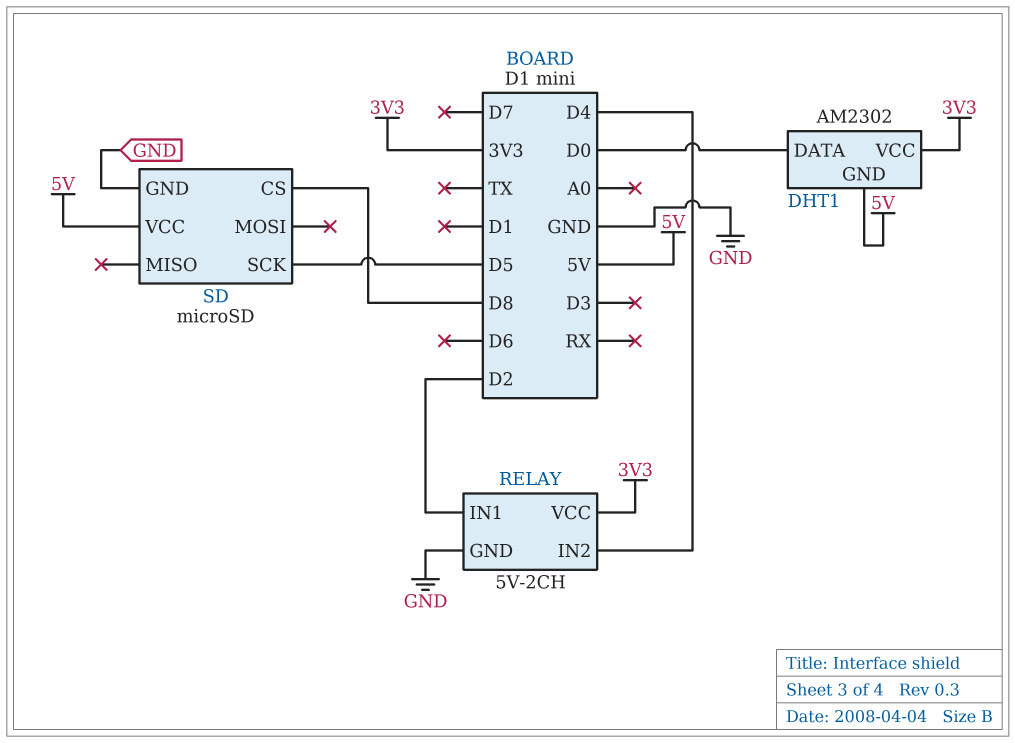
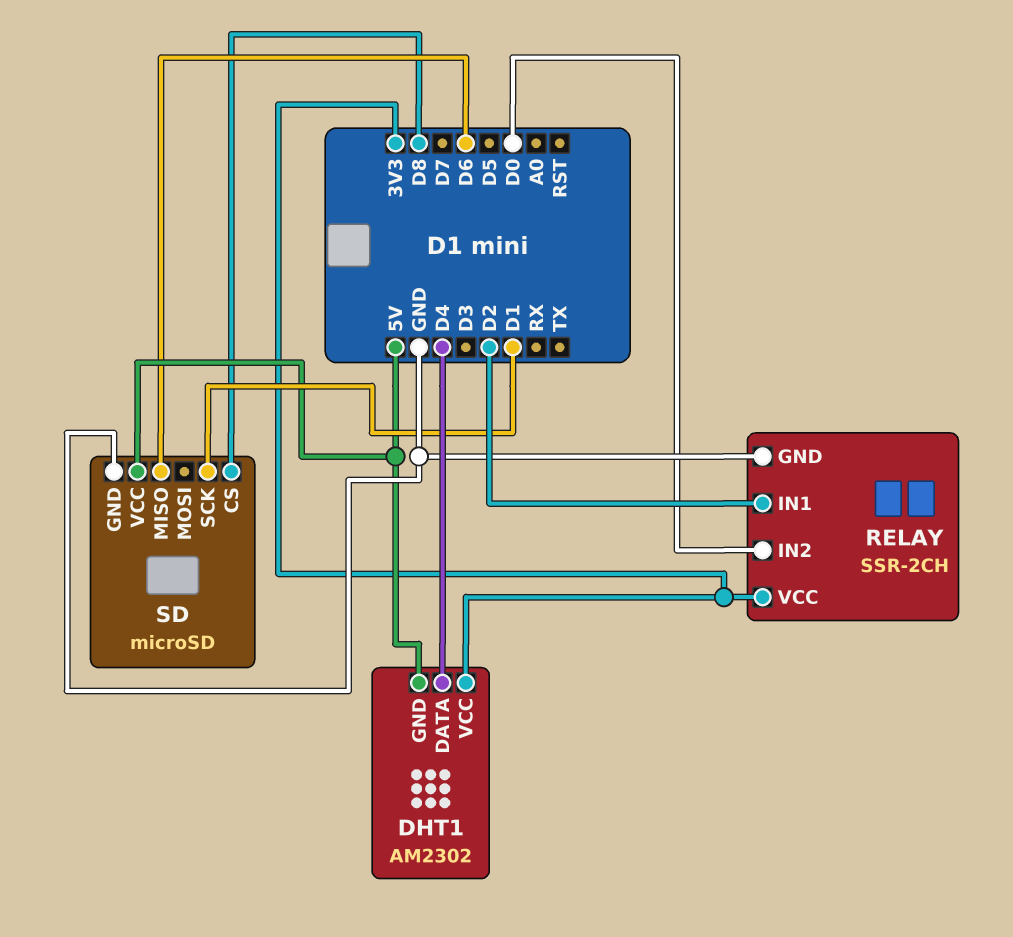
DHT1 pin DATA: D0 -> D4
RELAY: 5V-2CH -> SSR-2CH
RELAY pin IN2: D4 -> D0
SD pin MISO: none -> D6
SD pin SCK: D5 -> D1

